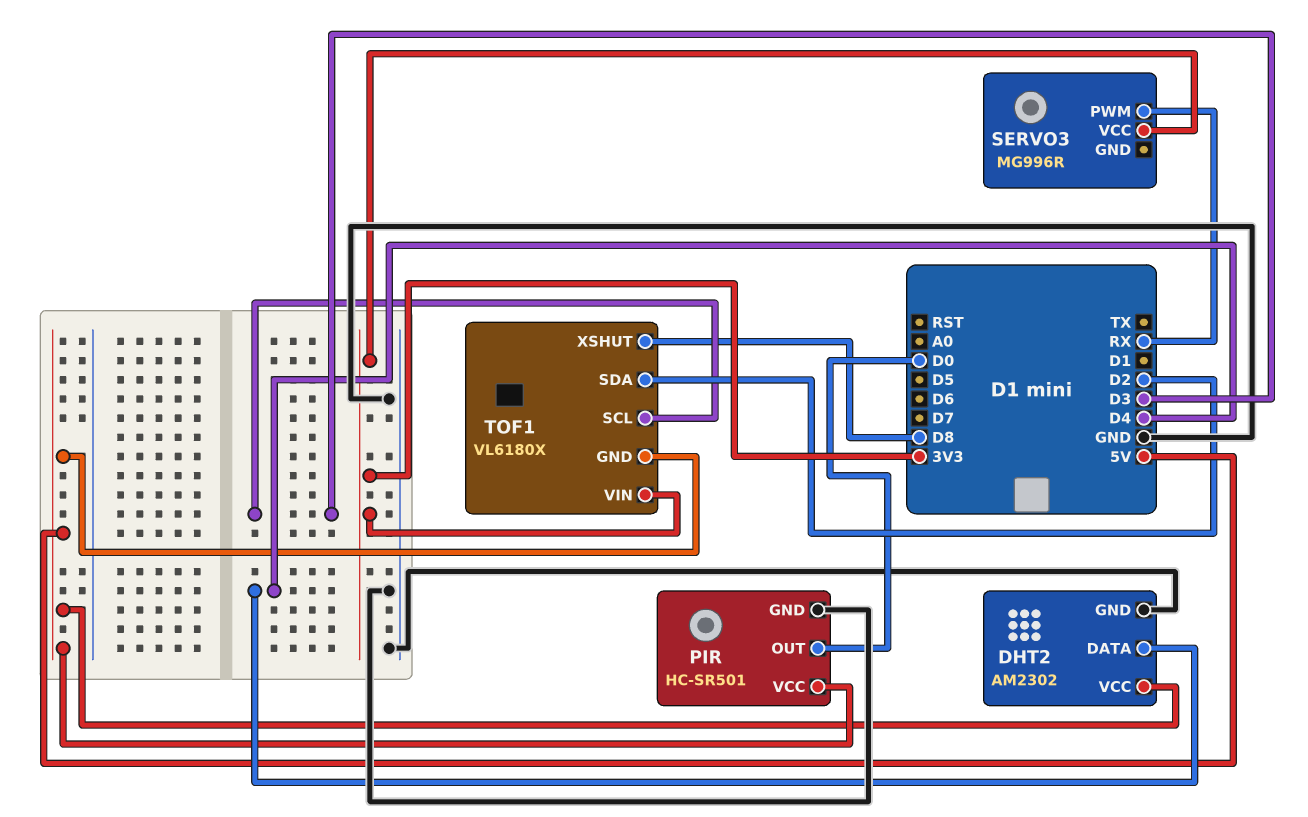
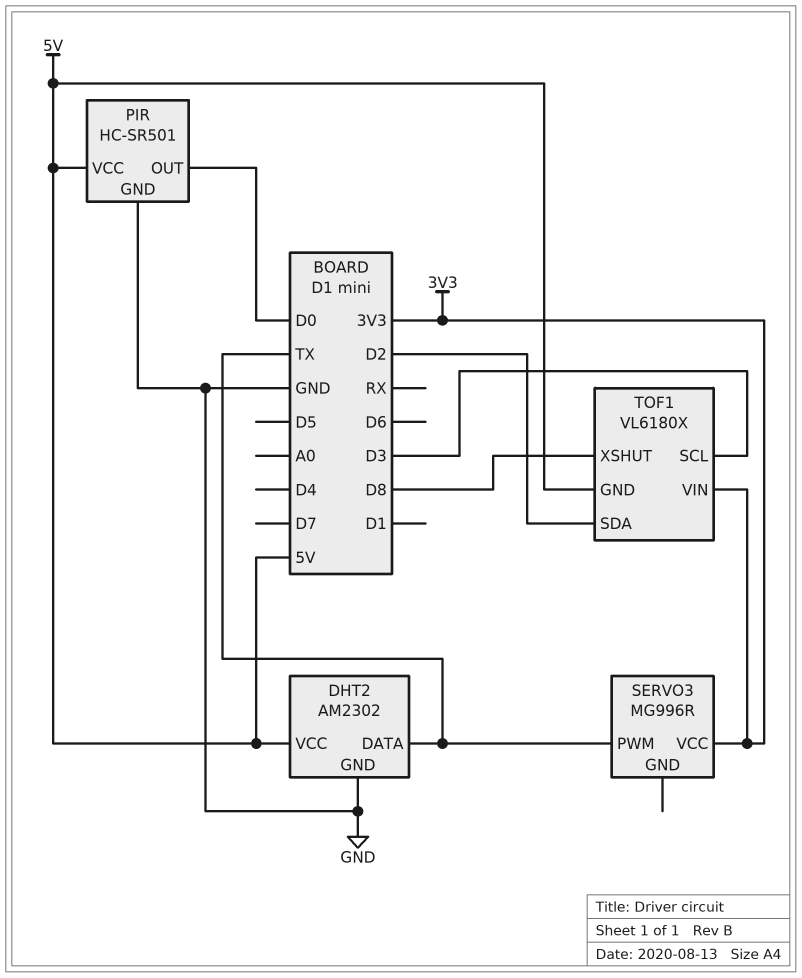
DHT2 pin DATA: D4 -> TX
SERVO3 pin PWM: RX -> TX

